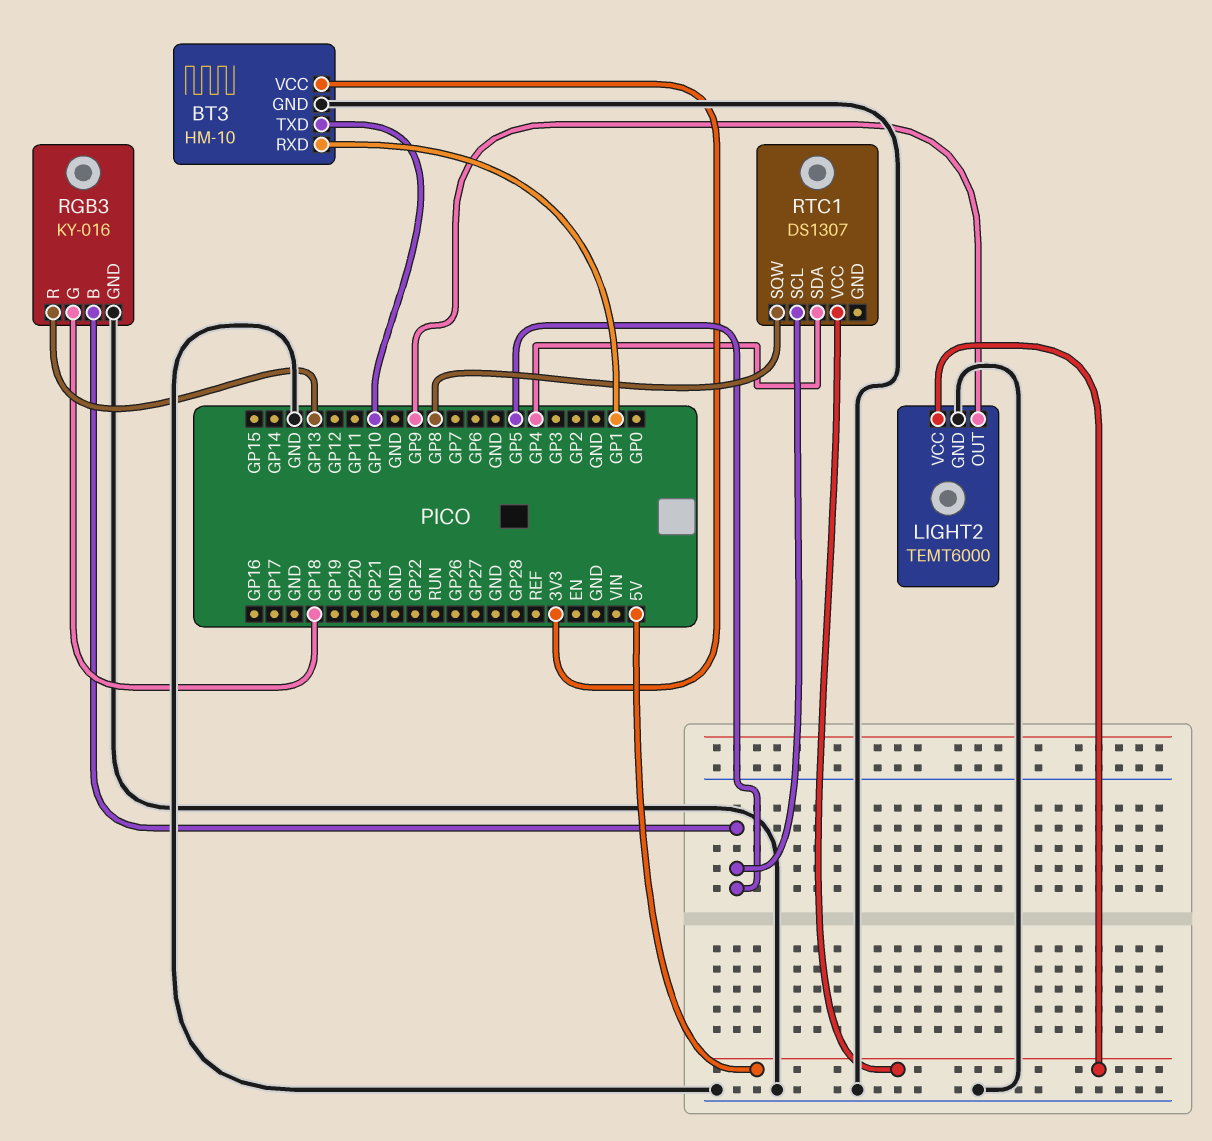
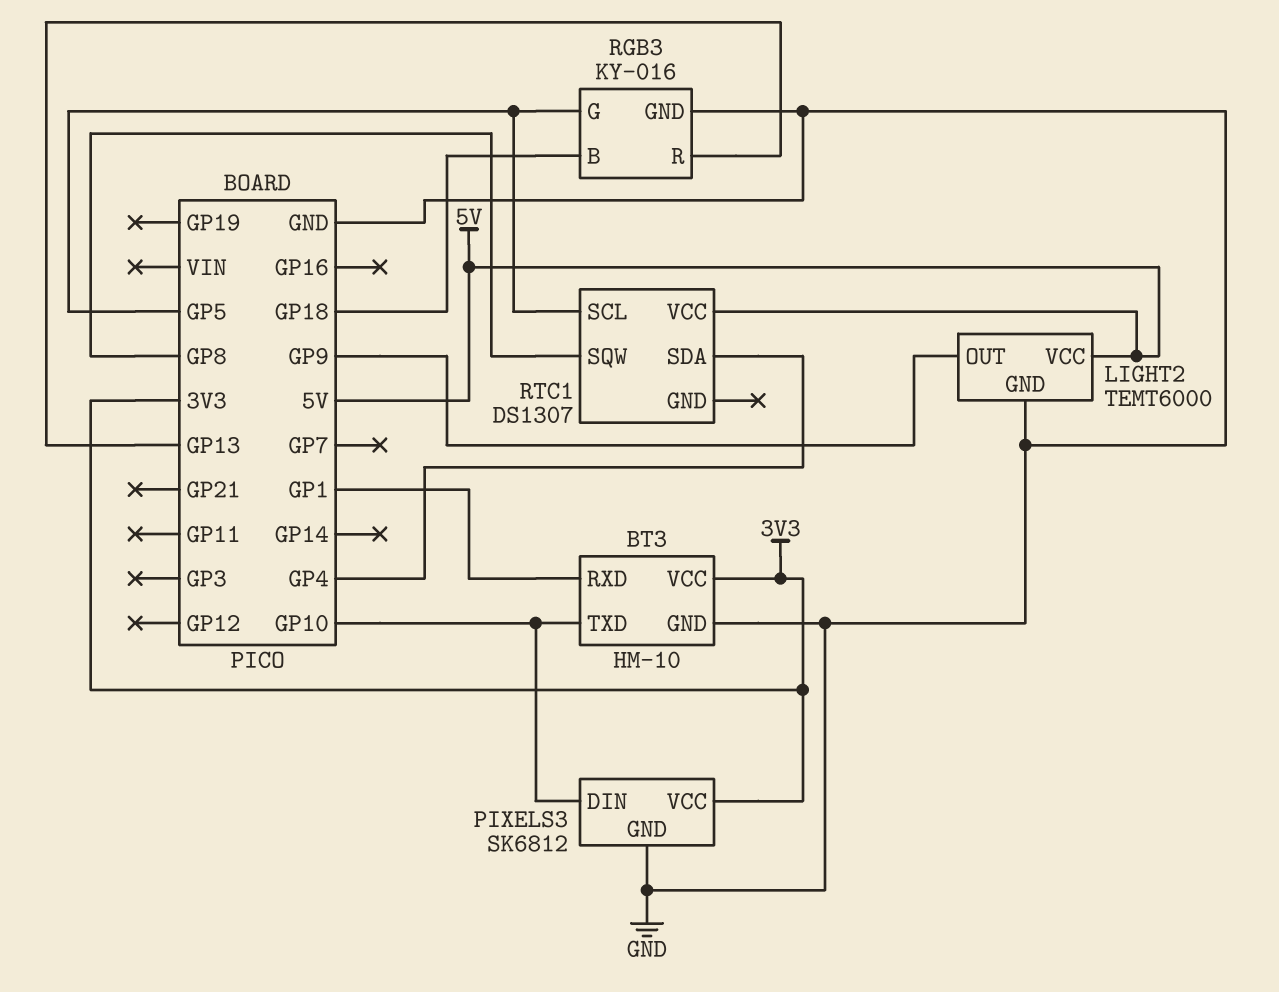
PIXELS3: none -> SK6812
PIXELS3 pin DIN: none -> GP10
PIXELS3 pin GND: none -> GND
PIXELS3 pin VCC: none -> 3V3
RGB3 pin B: GP5 -> GP18
RGB3 pin G: GP18 -> GP5

